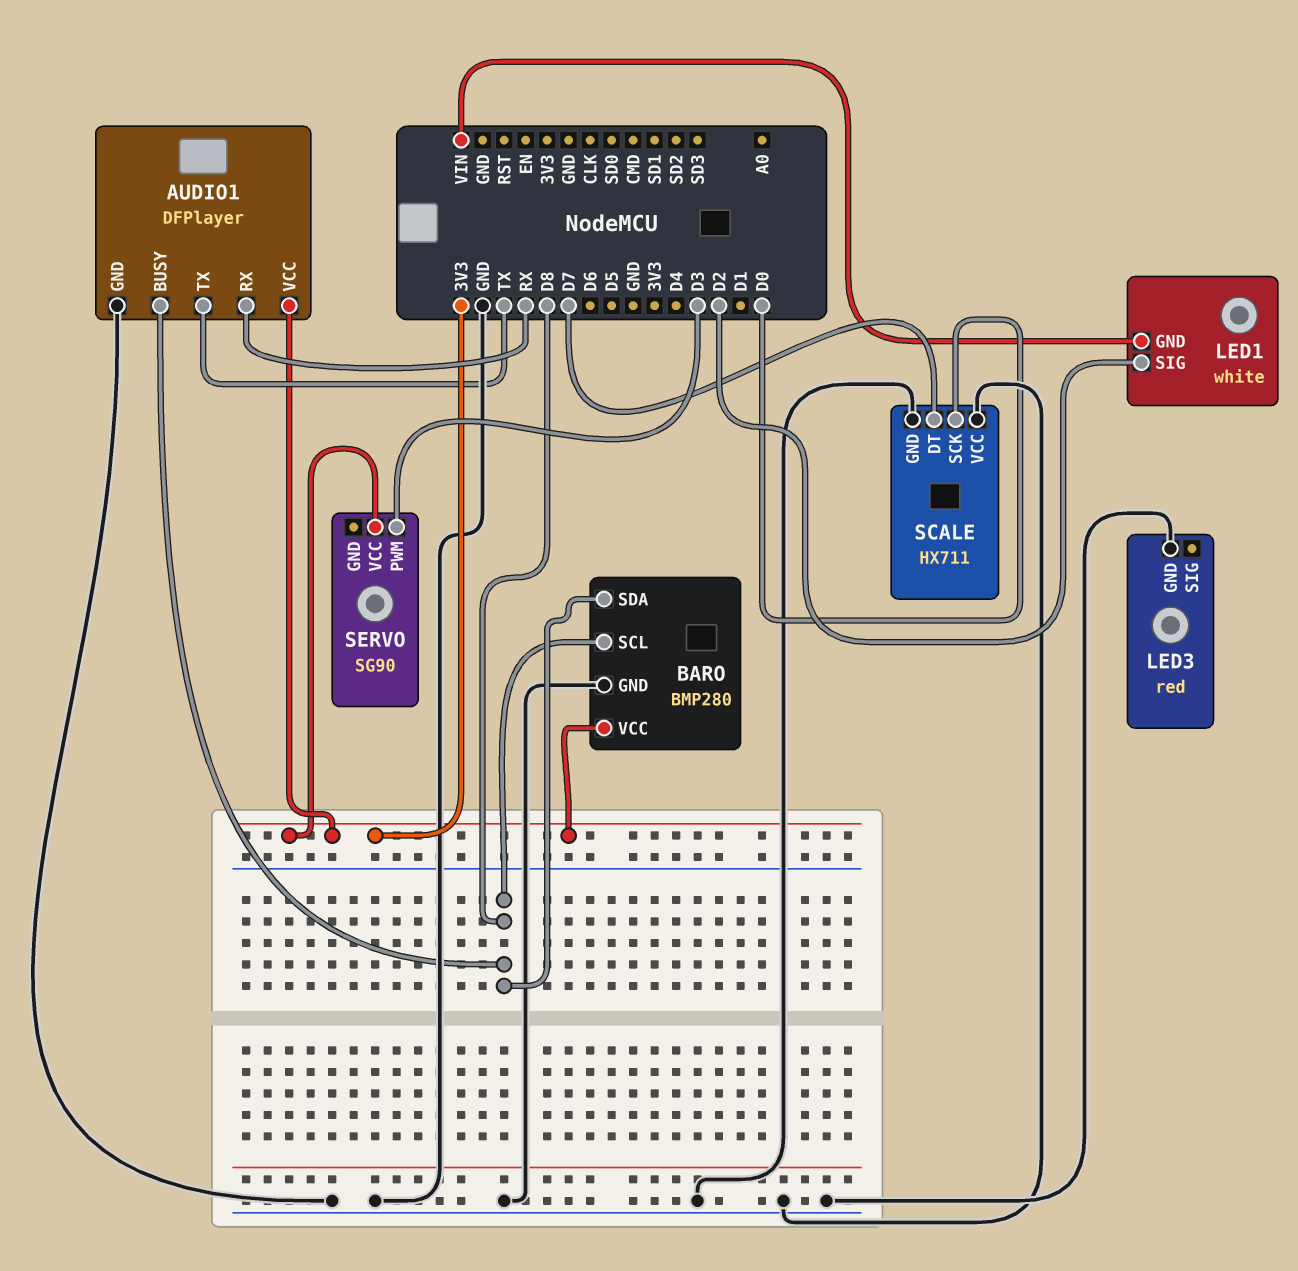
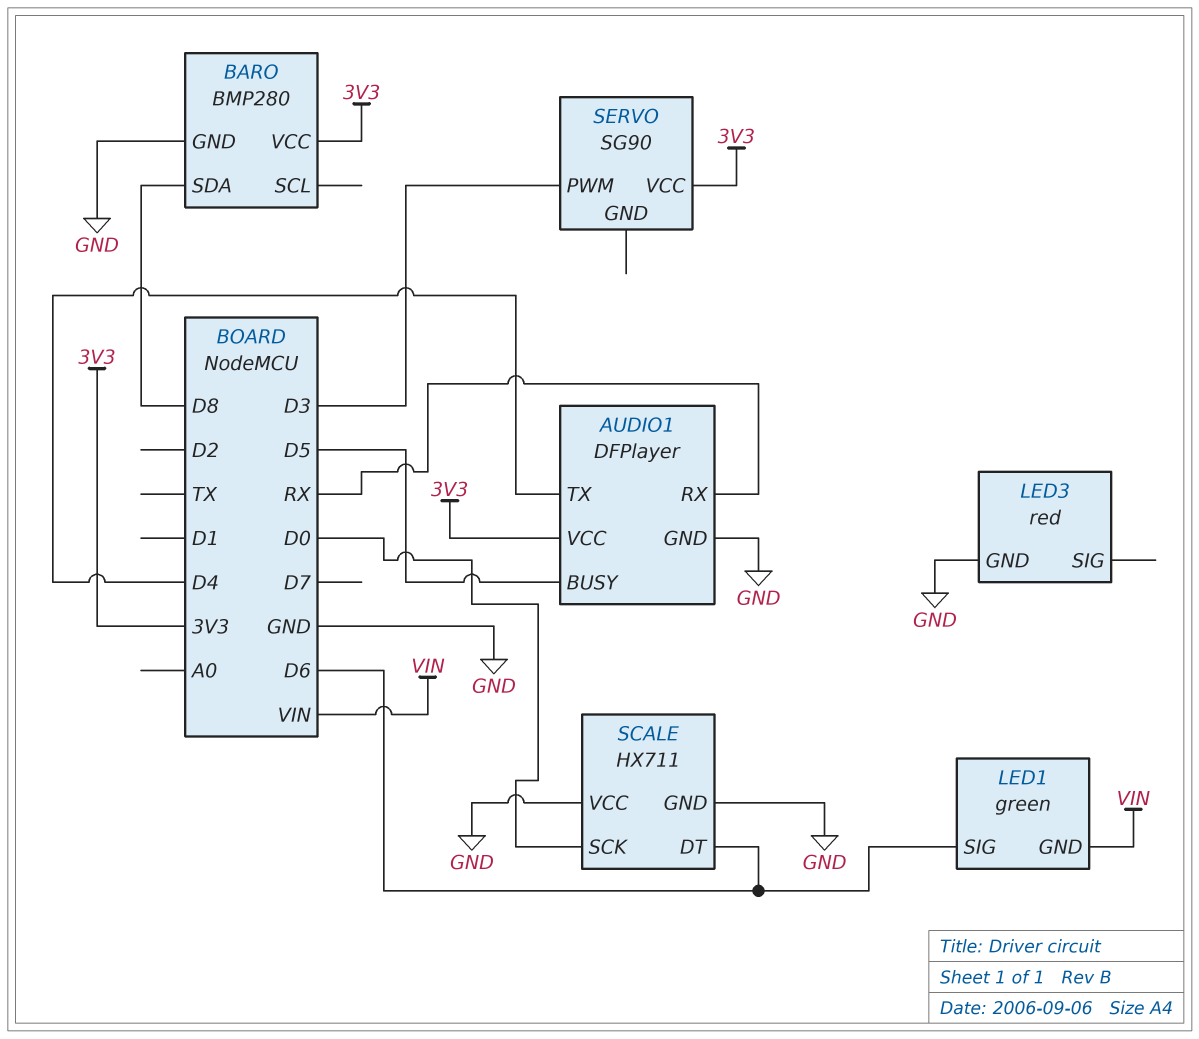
AUDIO1 pin BUSY: D8 -> D5
AUDIO1 pin TX: TX -> D4
BARO pin SCL: D8 -> none
LED1: white -> green
LED1 pin SIG: D2 -> D6
SCALE pin DT: D7 -> D6

